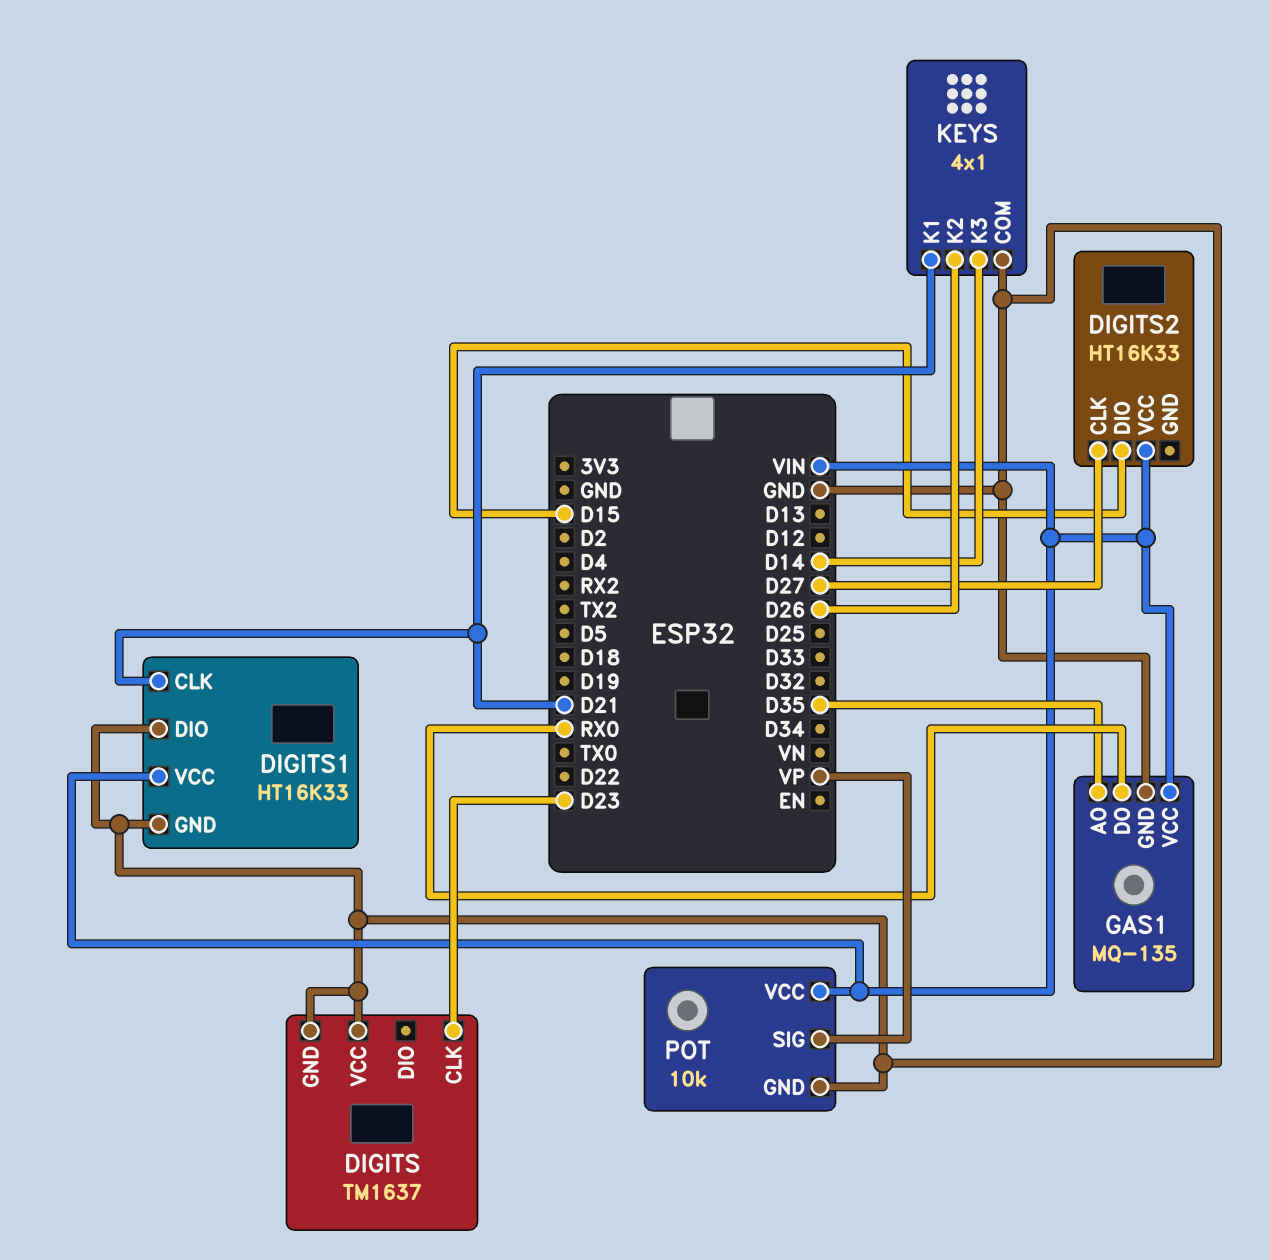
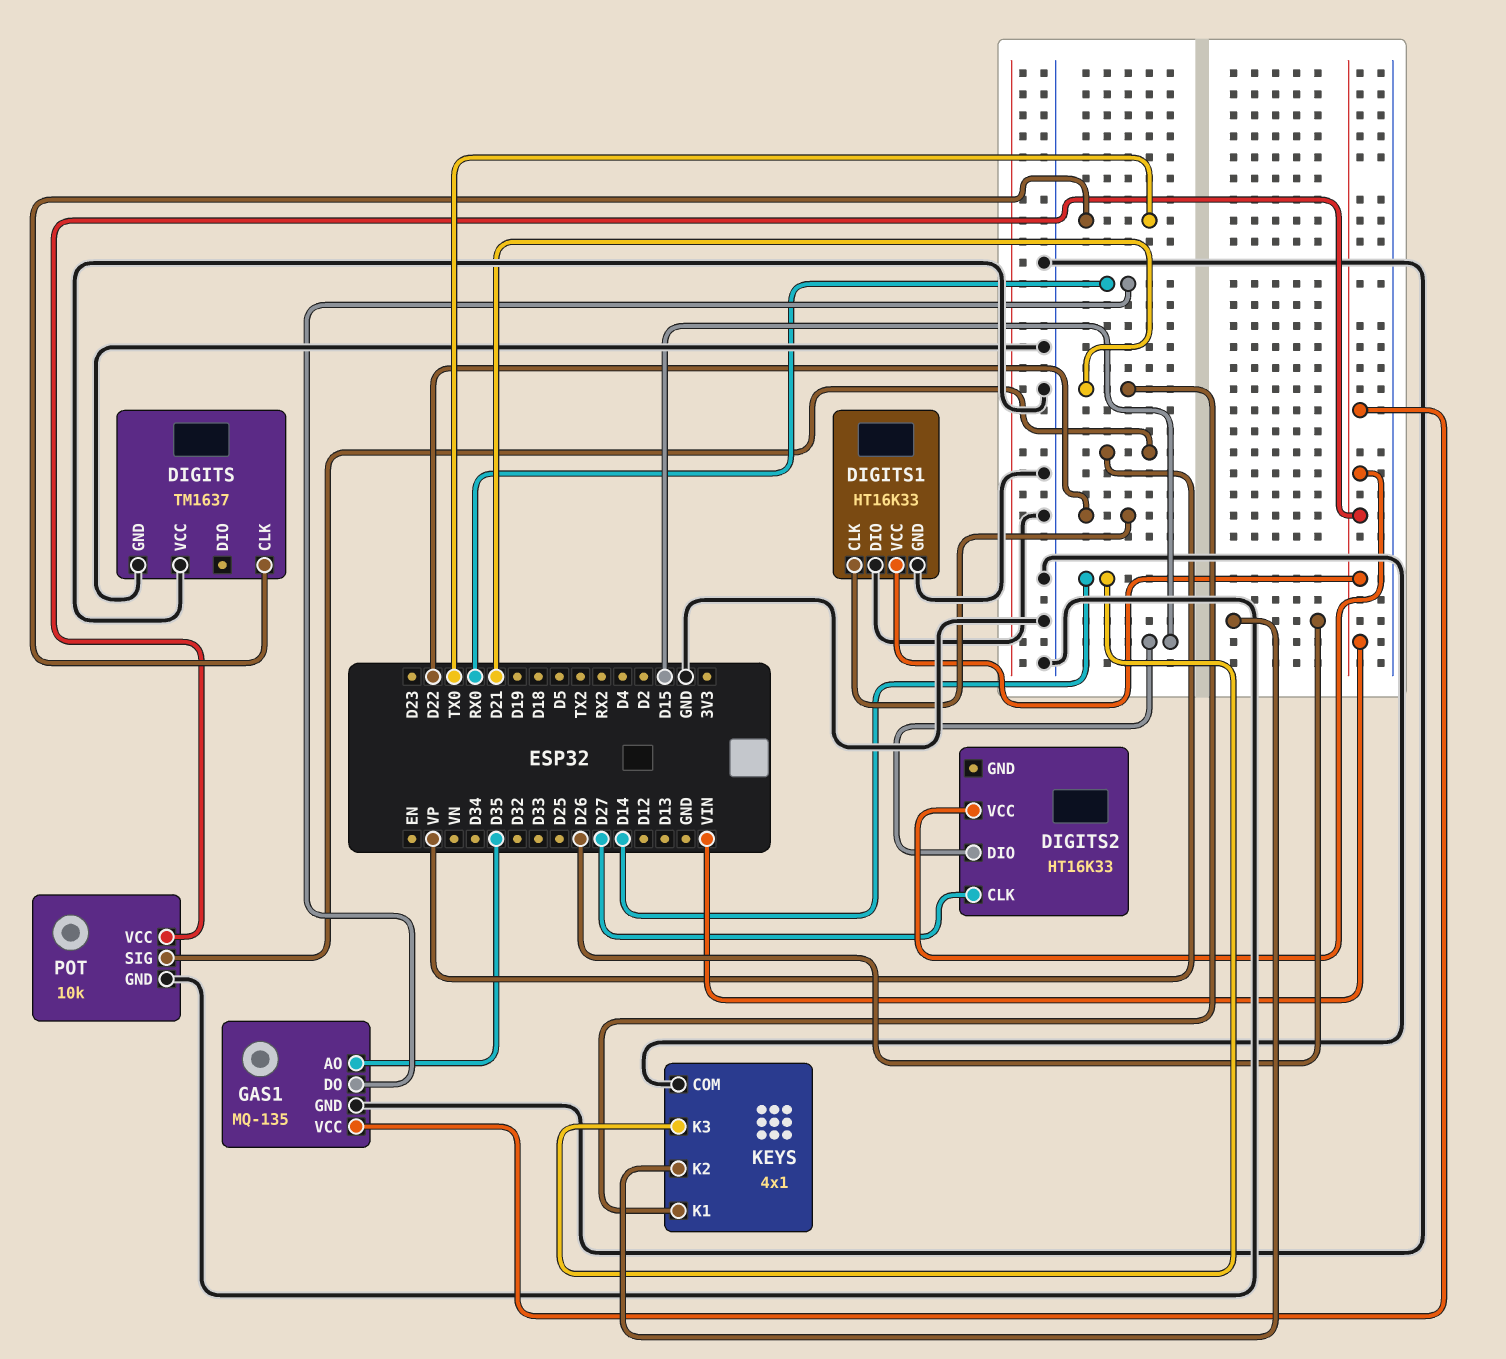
DIGITS pin CLK: D23 -> TX0
DIGITS1 pin CLK: D21 -> D22

